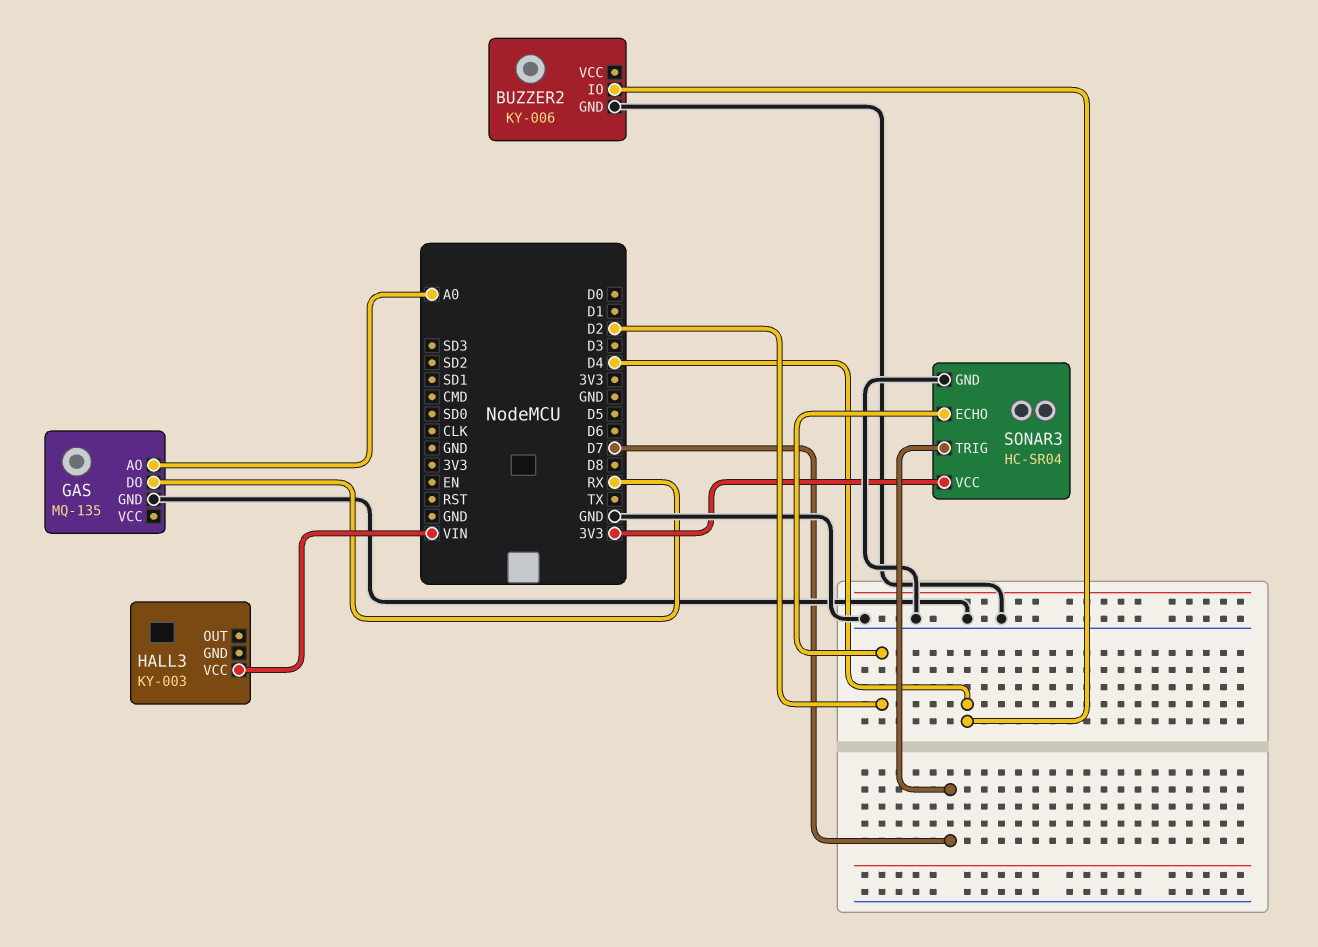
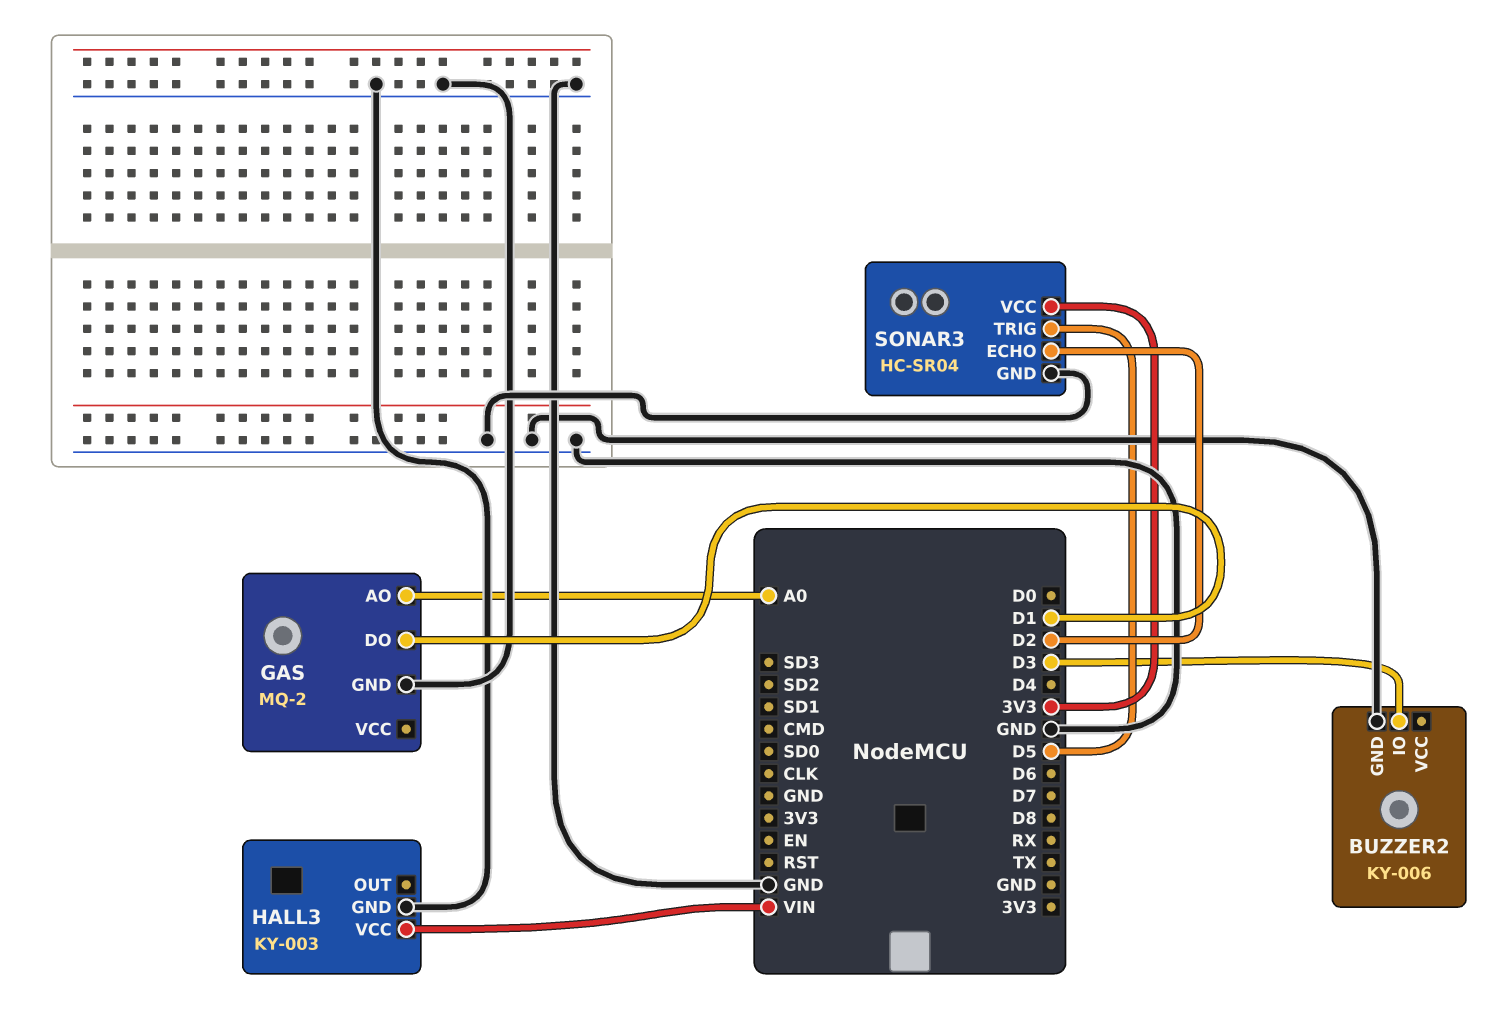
BUZZER2 pin IO: D4 -> D3
GAS: MQ-135 -> MQ-2
GAS pin DO: RX -> D1
HALL3 pin GND: none -> GND
SONAR3 pin TRIG: D7 -> D5

